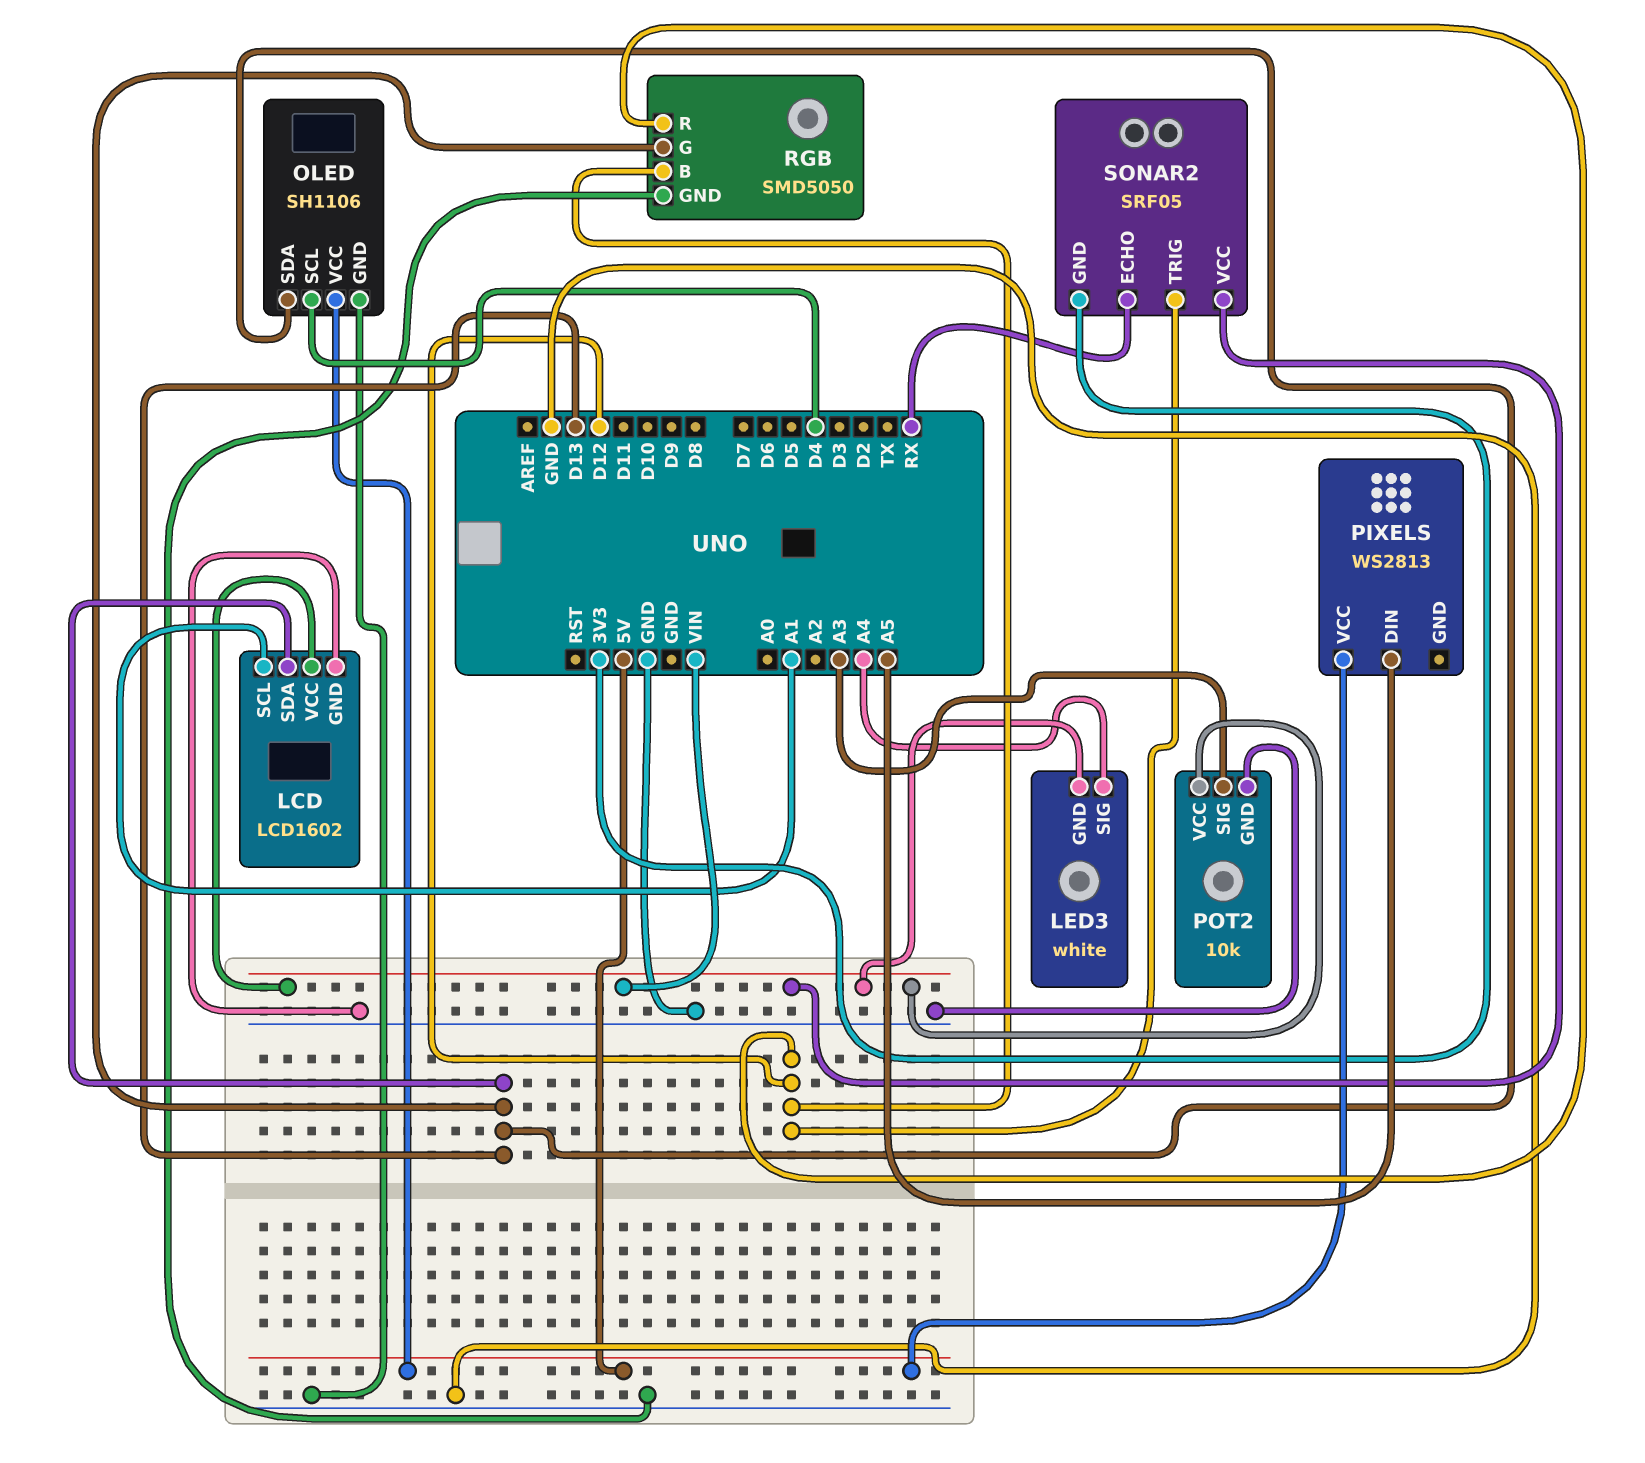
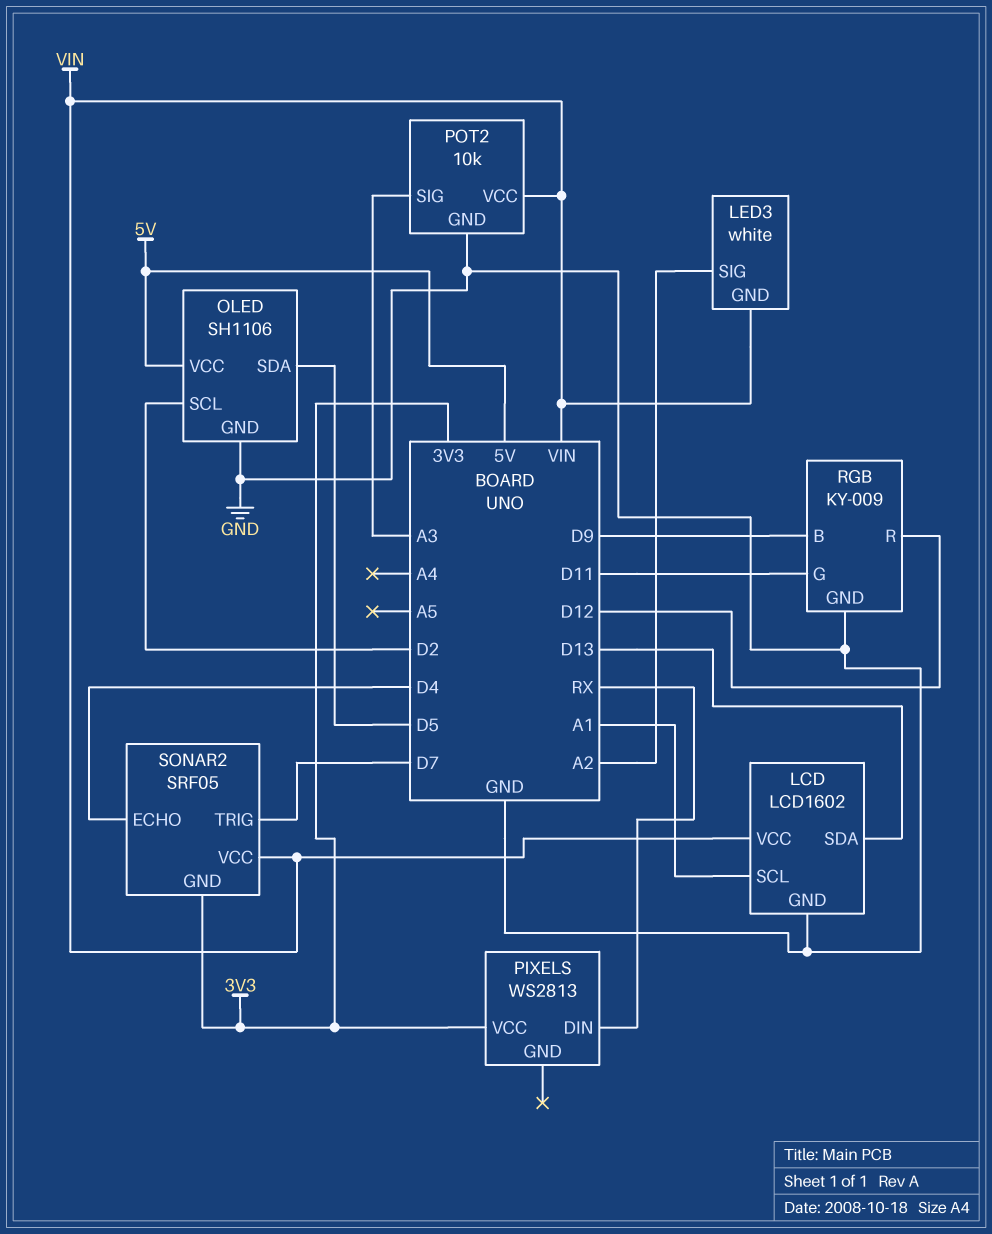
LED3 pin SIG: A4 -> A2
OLED pin SCL: D4 -> D2
OLED pin SDA: D13 -> D5
PIXELS pin DIN: A5 -> RX
PIXELS pin VCC: 5V -> 3V3
RGB: SMD5050 -> KY-009
RGB pin B: D12 -> D9
RGB pin G: D13 -> D11
SONAR2 pin ECHO: RX -> D4
SONAR2 pin TRIG: D12 -> D7

